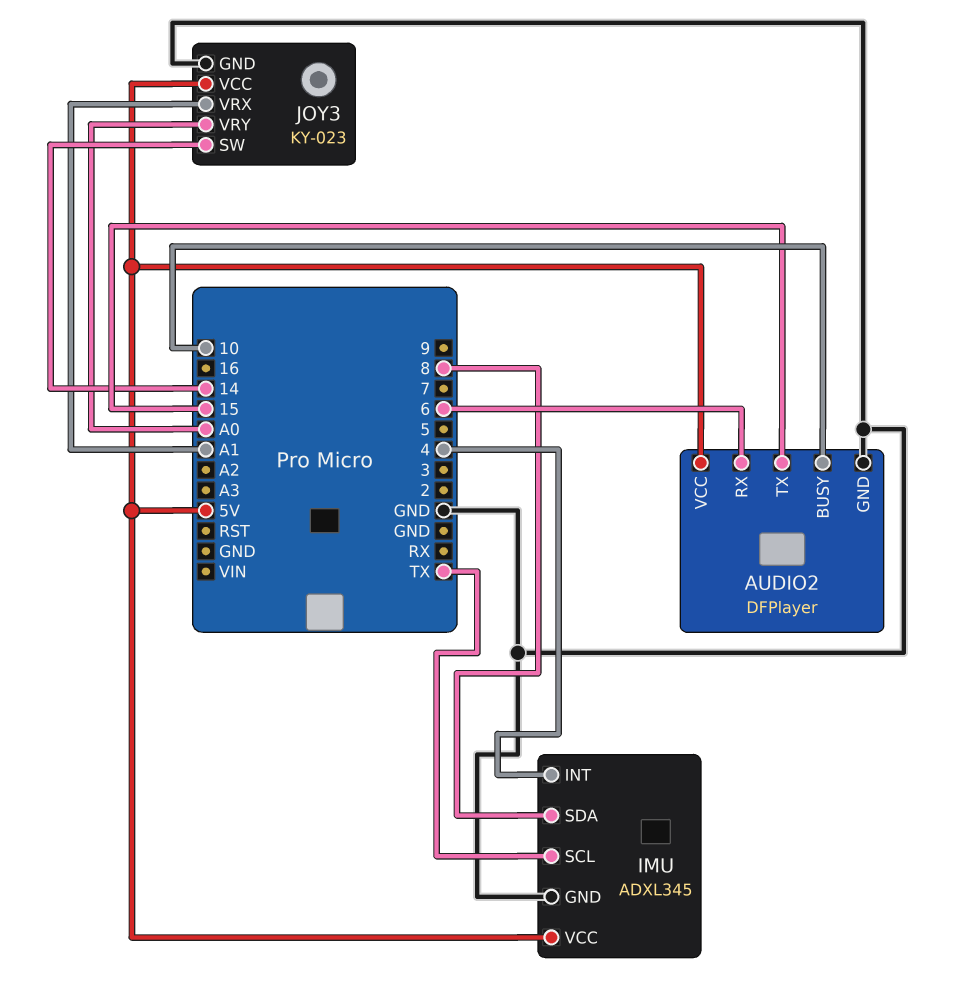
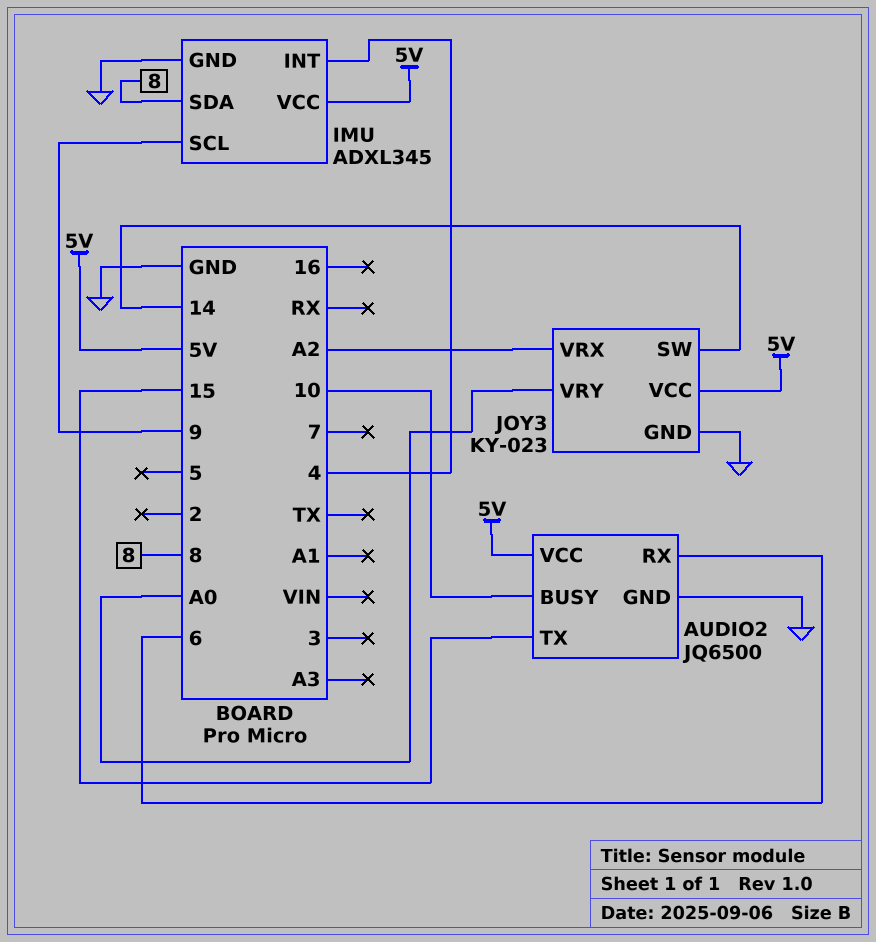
AUDIO2: DFPlayer -> JQ6500
IMU pin SCL: TX -> 9
JOY3 pin VRX: A1 -> A2

